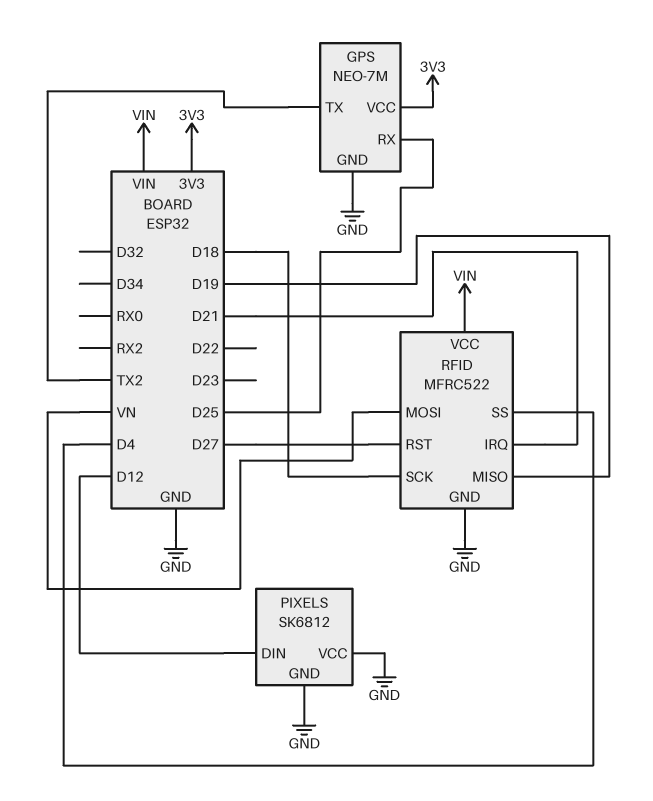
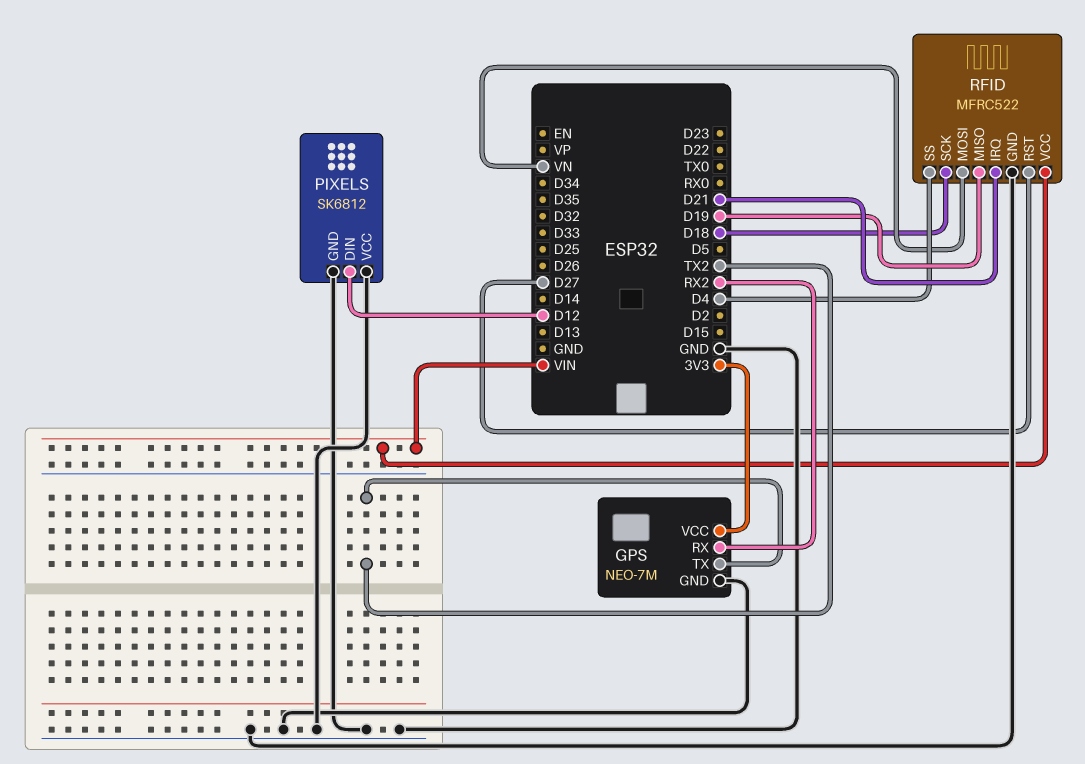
GPS pin RX: D25 -> RX2

